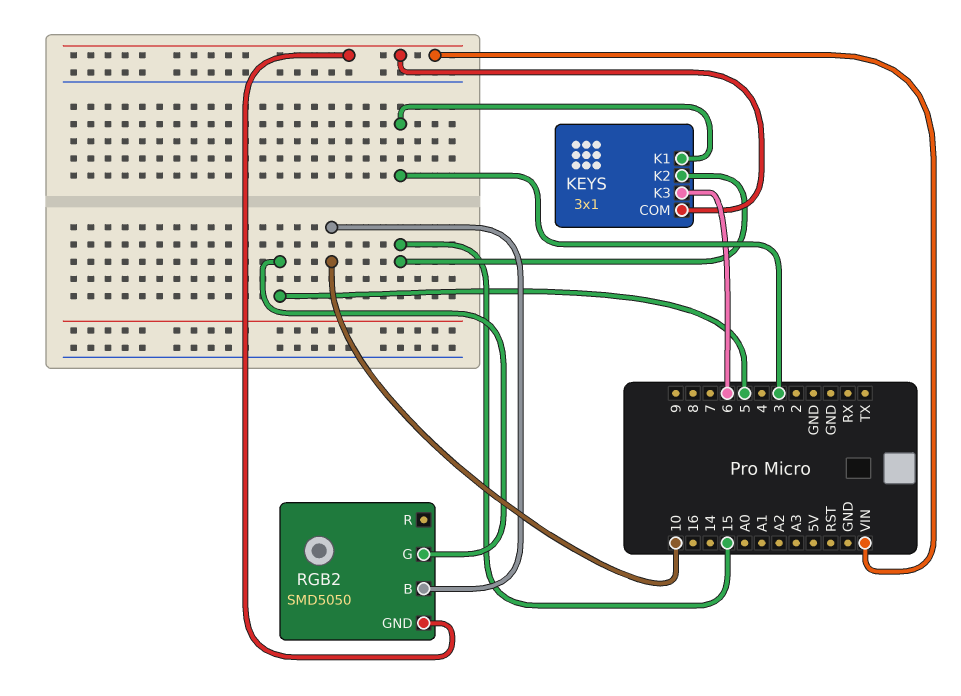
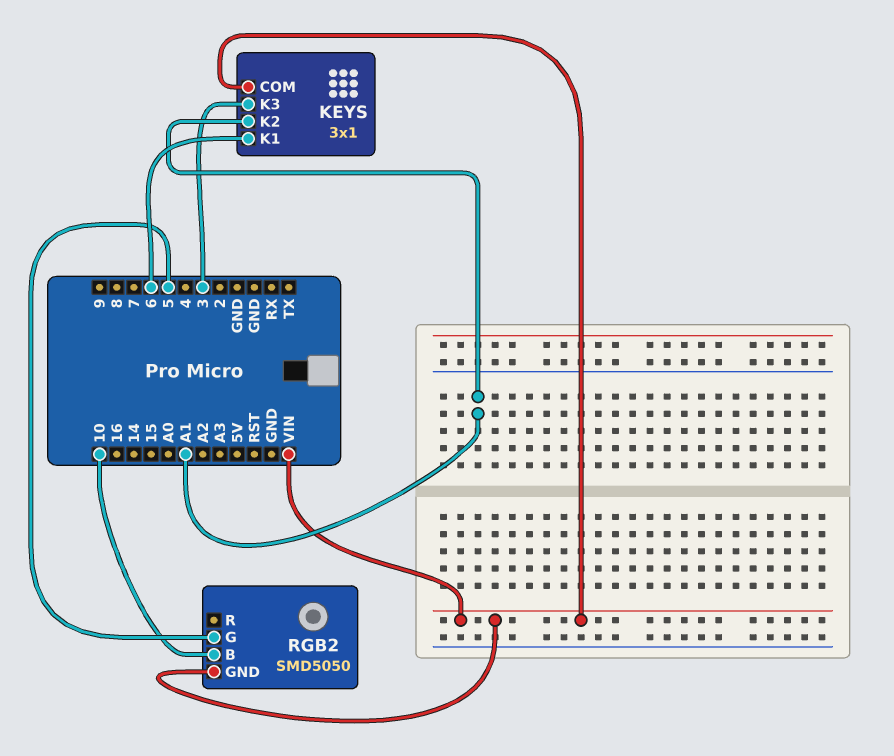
KEYS pin K1: 3 -> 6
KEYS pin K2: 15 -> A1
KEYS pin K3: 6 -> 3

